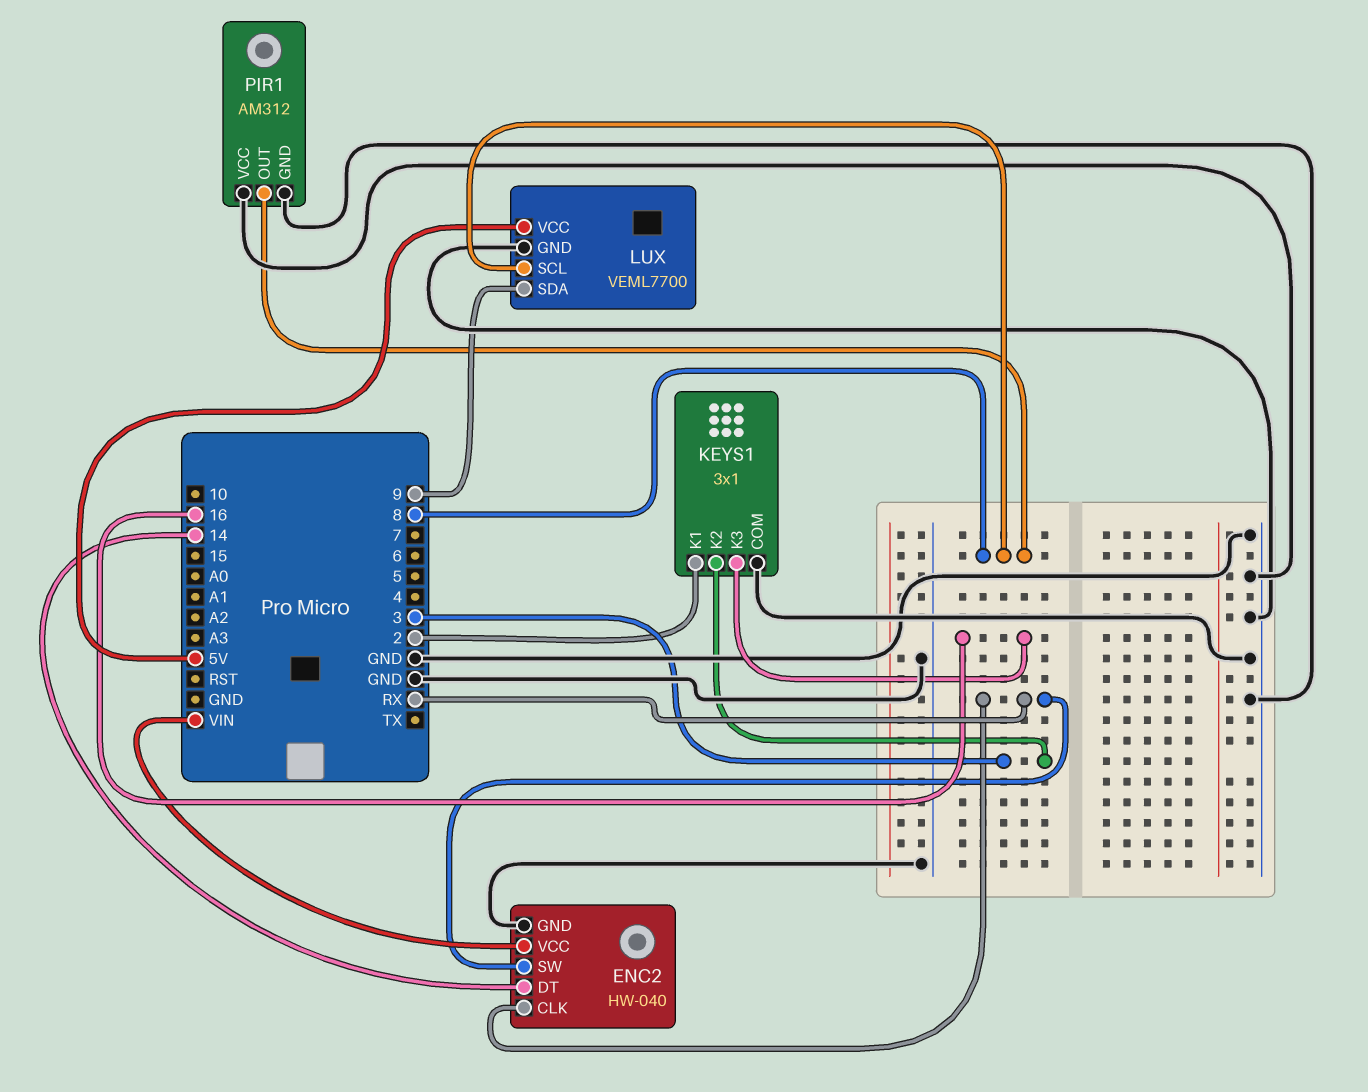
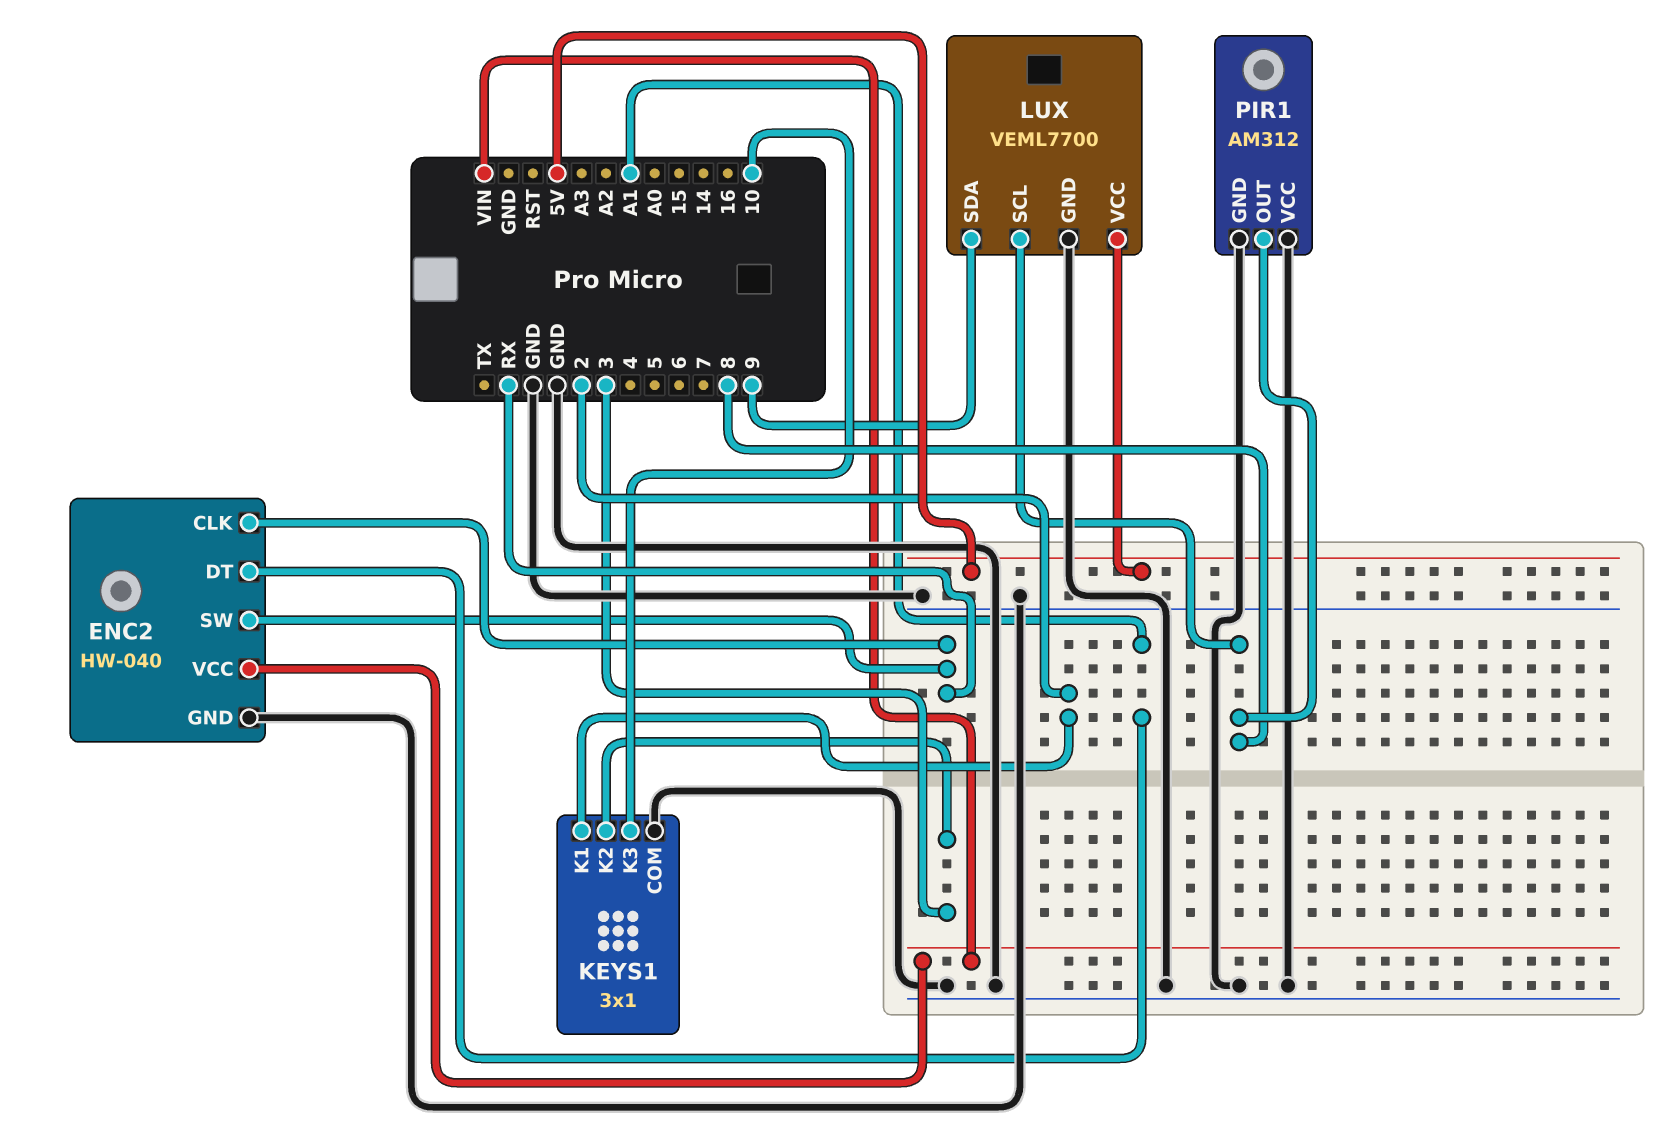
ENC2 pin DT: 14 -> A1
KEYS1 pin K3: 16 -> 10

